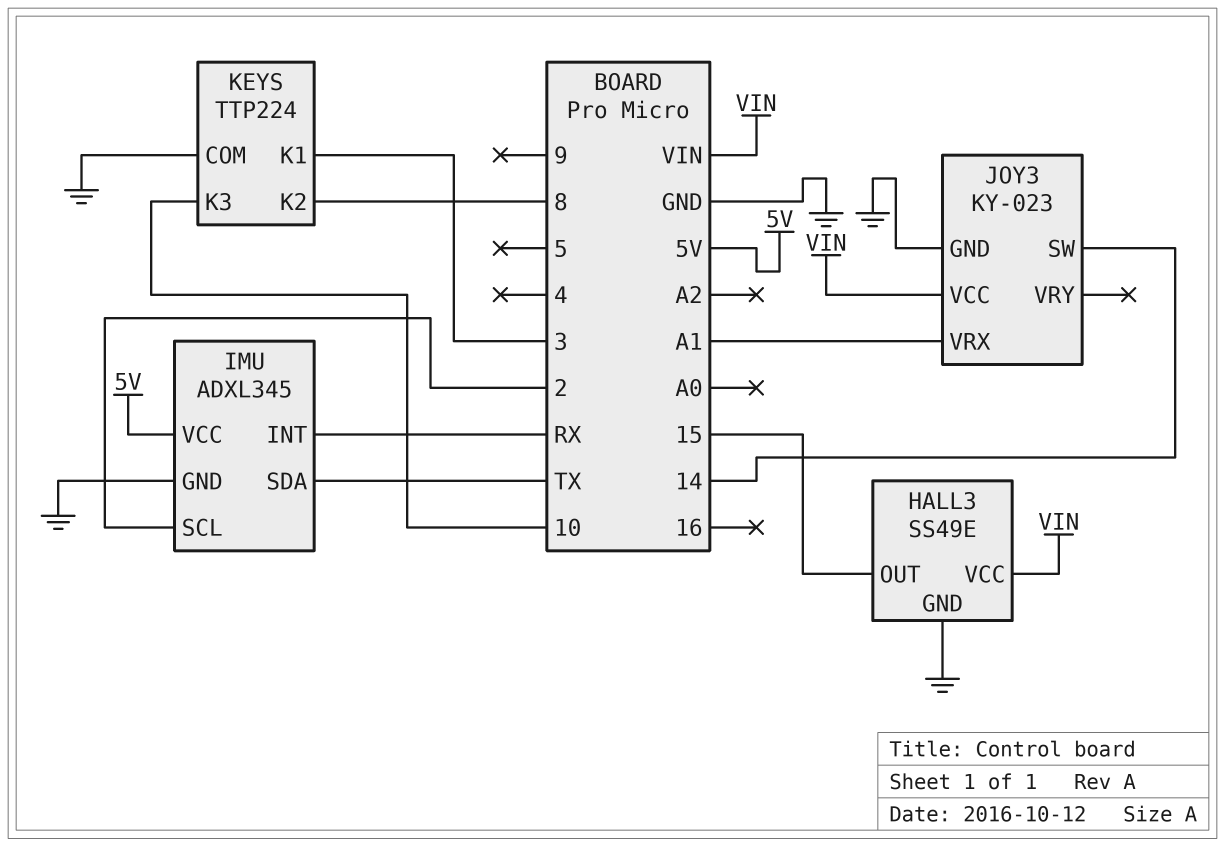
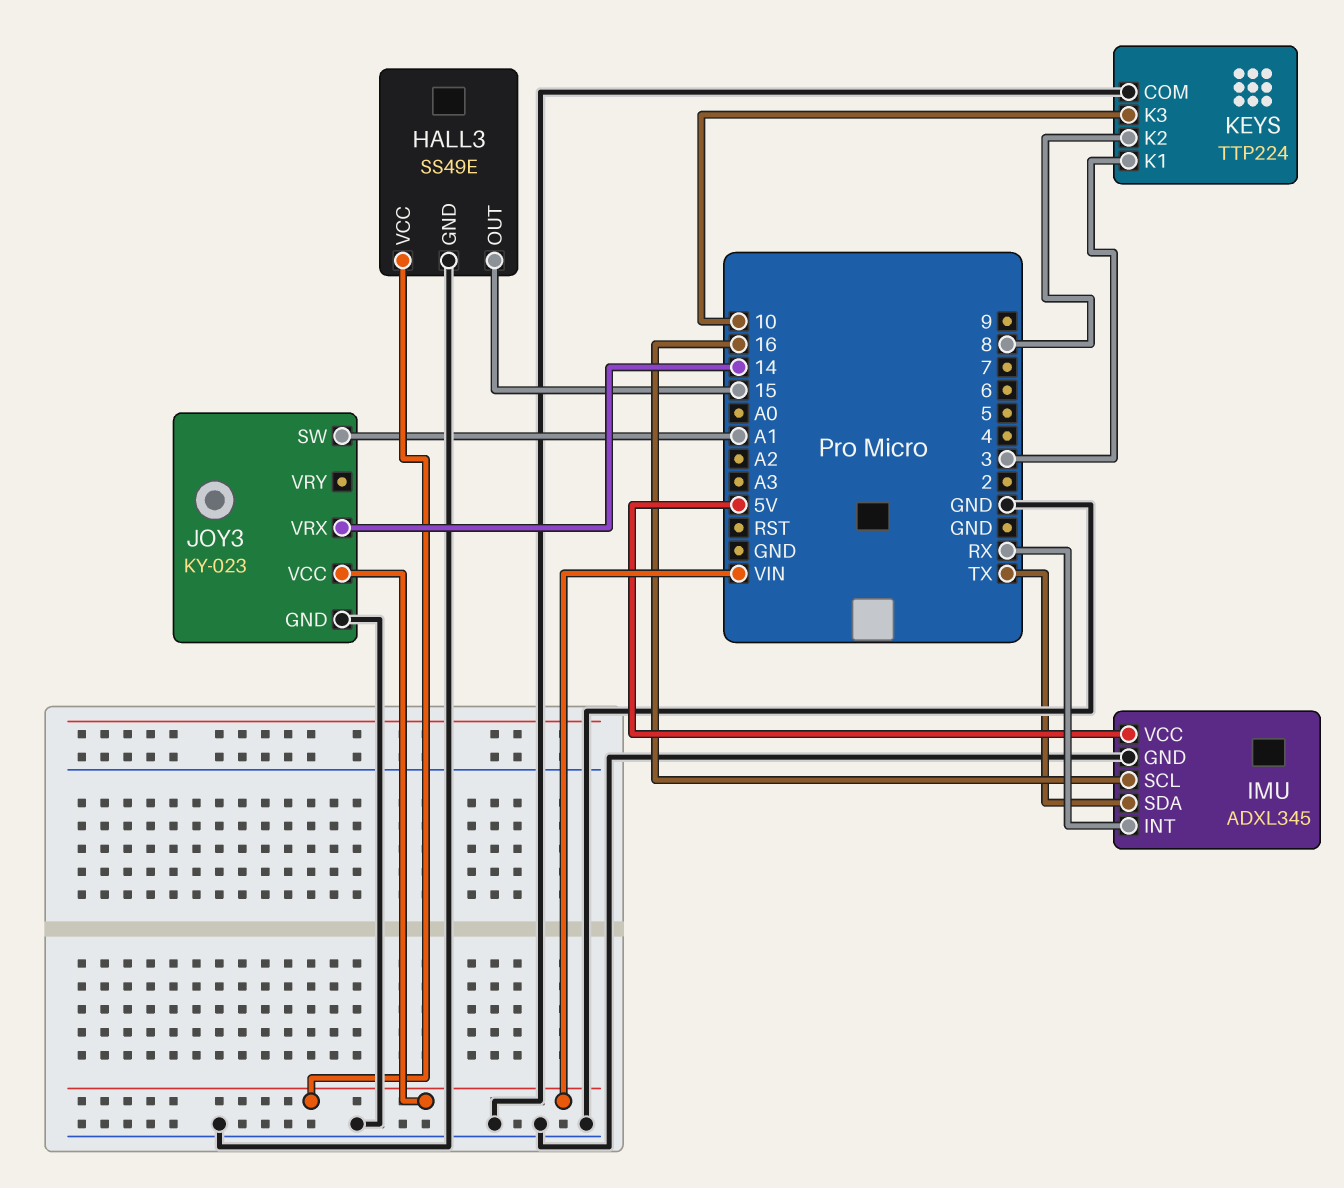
IMU pin SCL: 2 -> 16
JOY3 pin SW: 14 -> A1
JOY3 pin VRX: A1 -> 14

